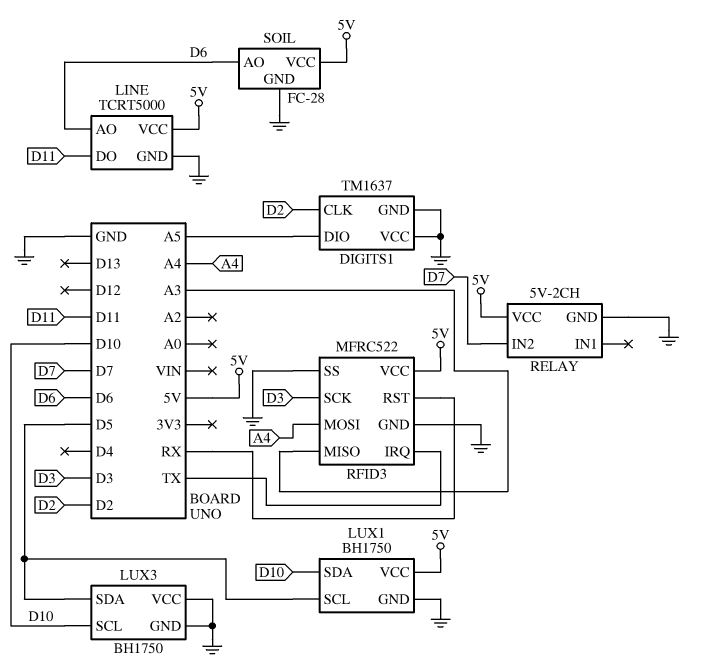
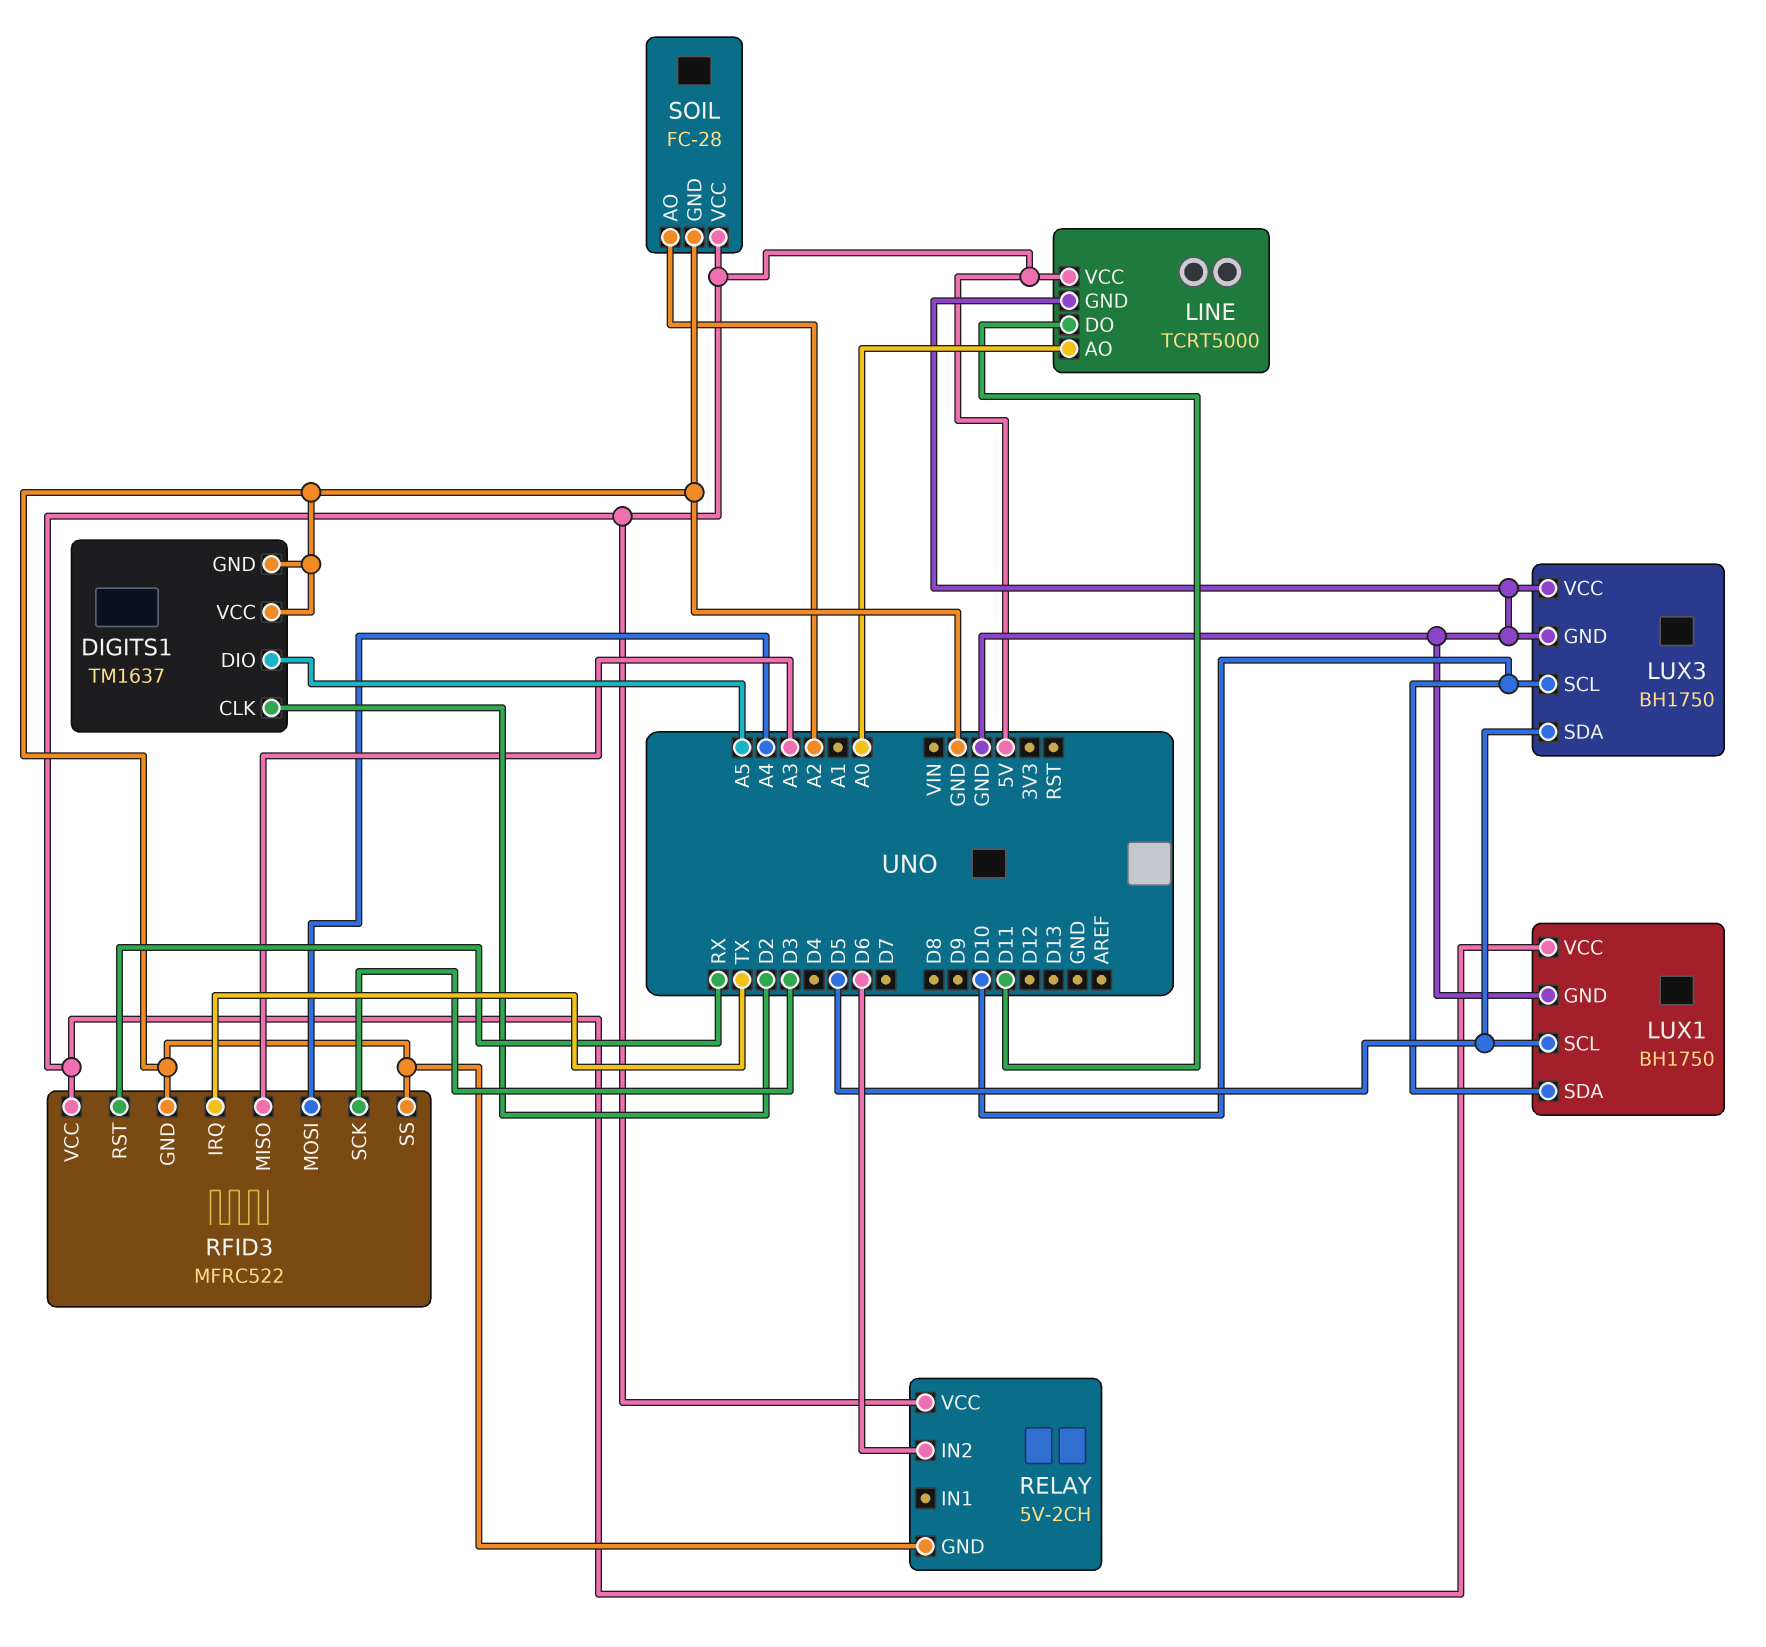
LINE pin AO: D6 -> A0
RELAY pin IN2: D7 -> D6
SOIL pin AO: D6 -> A2

